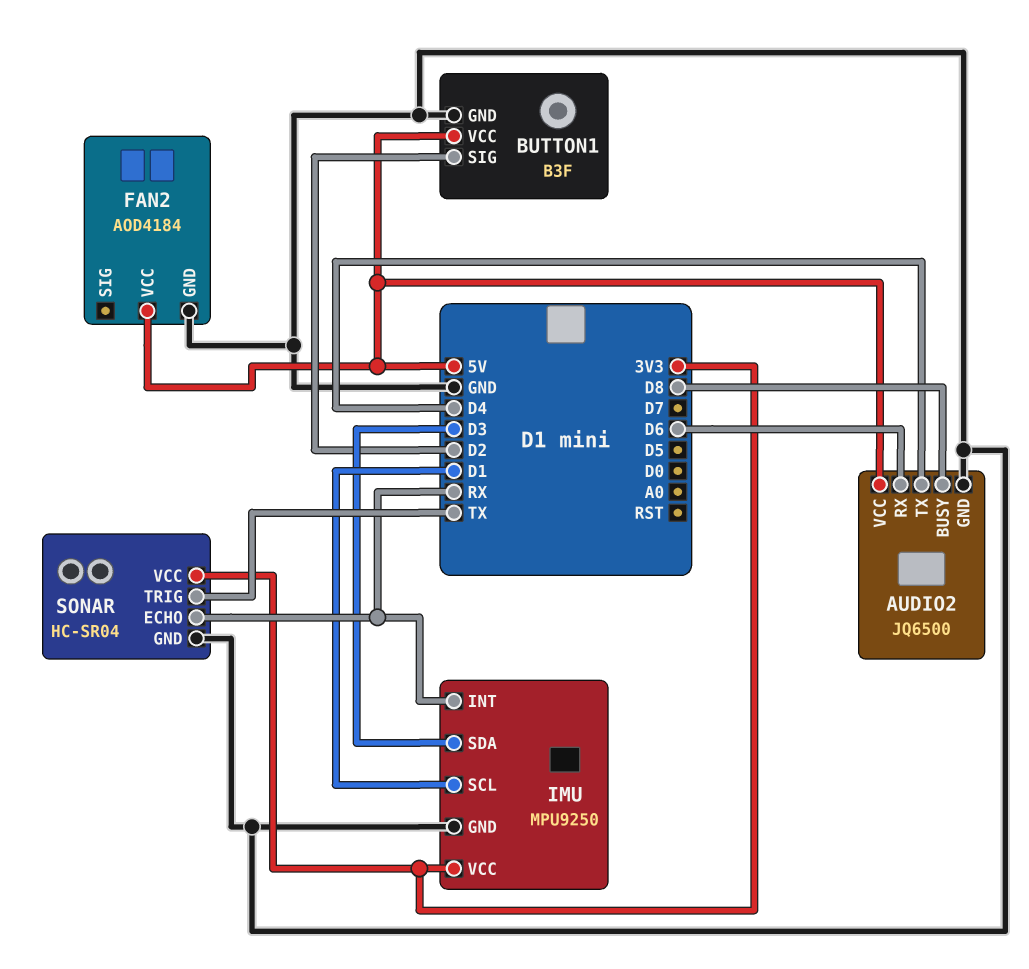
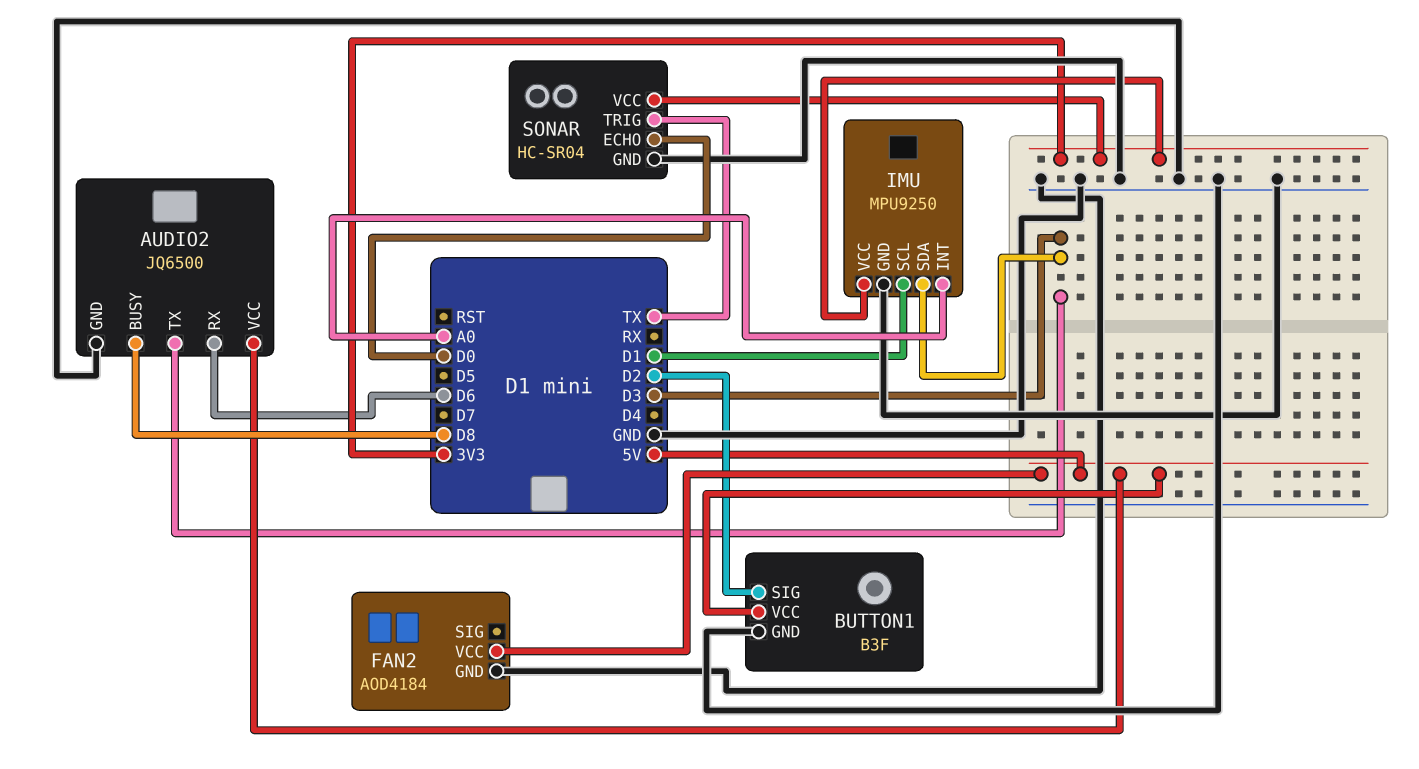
AUDIO2 pin TX: D4 -> D3
IMU pin INT: RX -> A0
SONAR pin ECHO: RX -> D0

